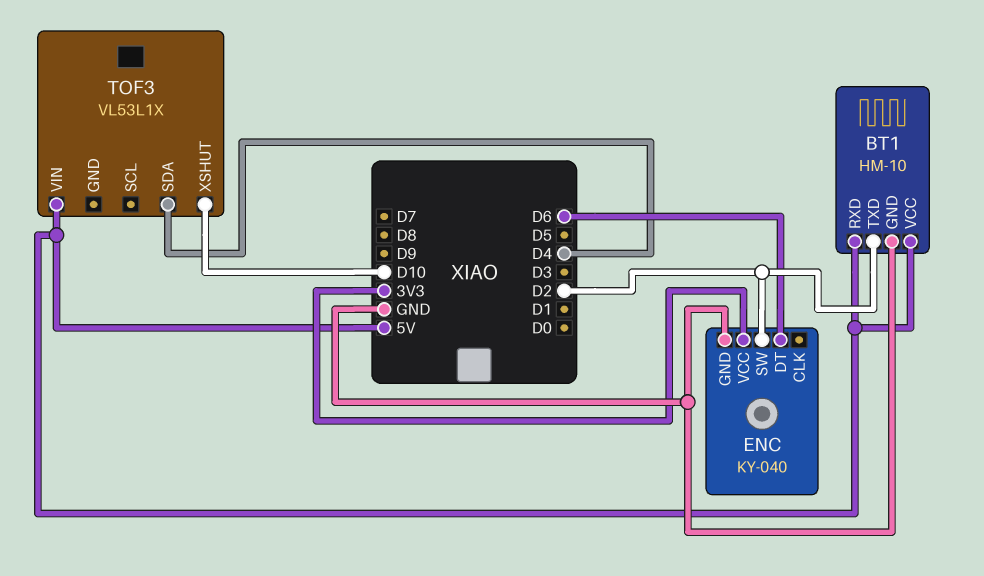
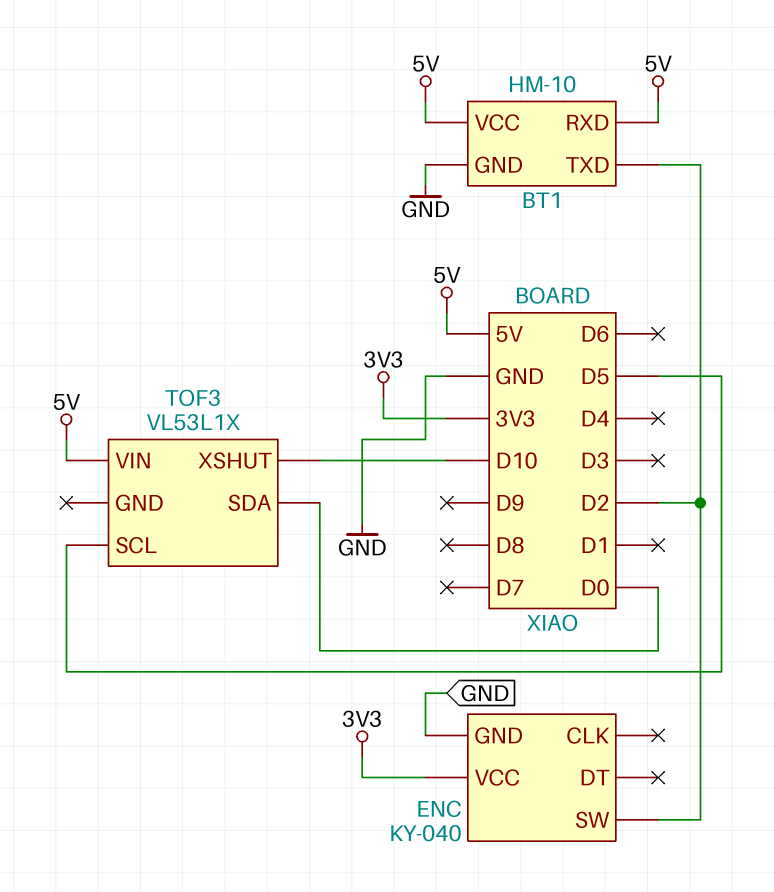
ENC pin DT: D6 -> none
TOF3 pin SCL: none -> D5
TOF3 pin SDA: D4 -> D0

